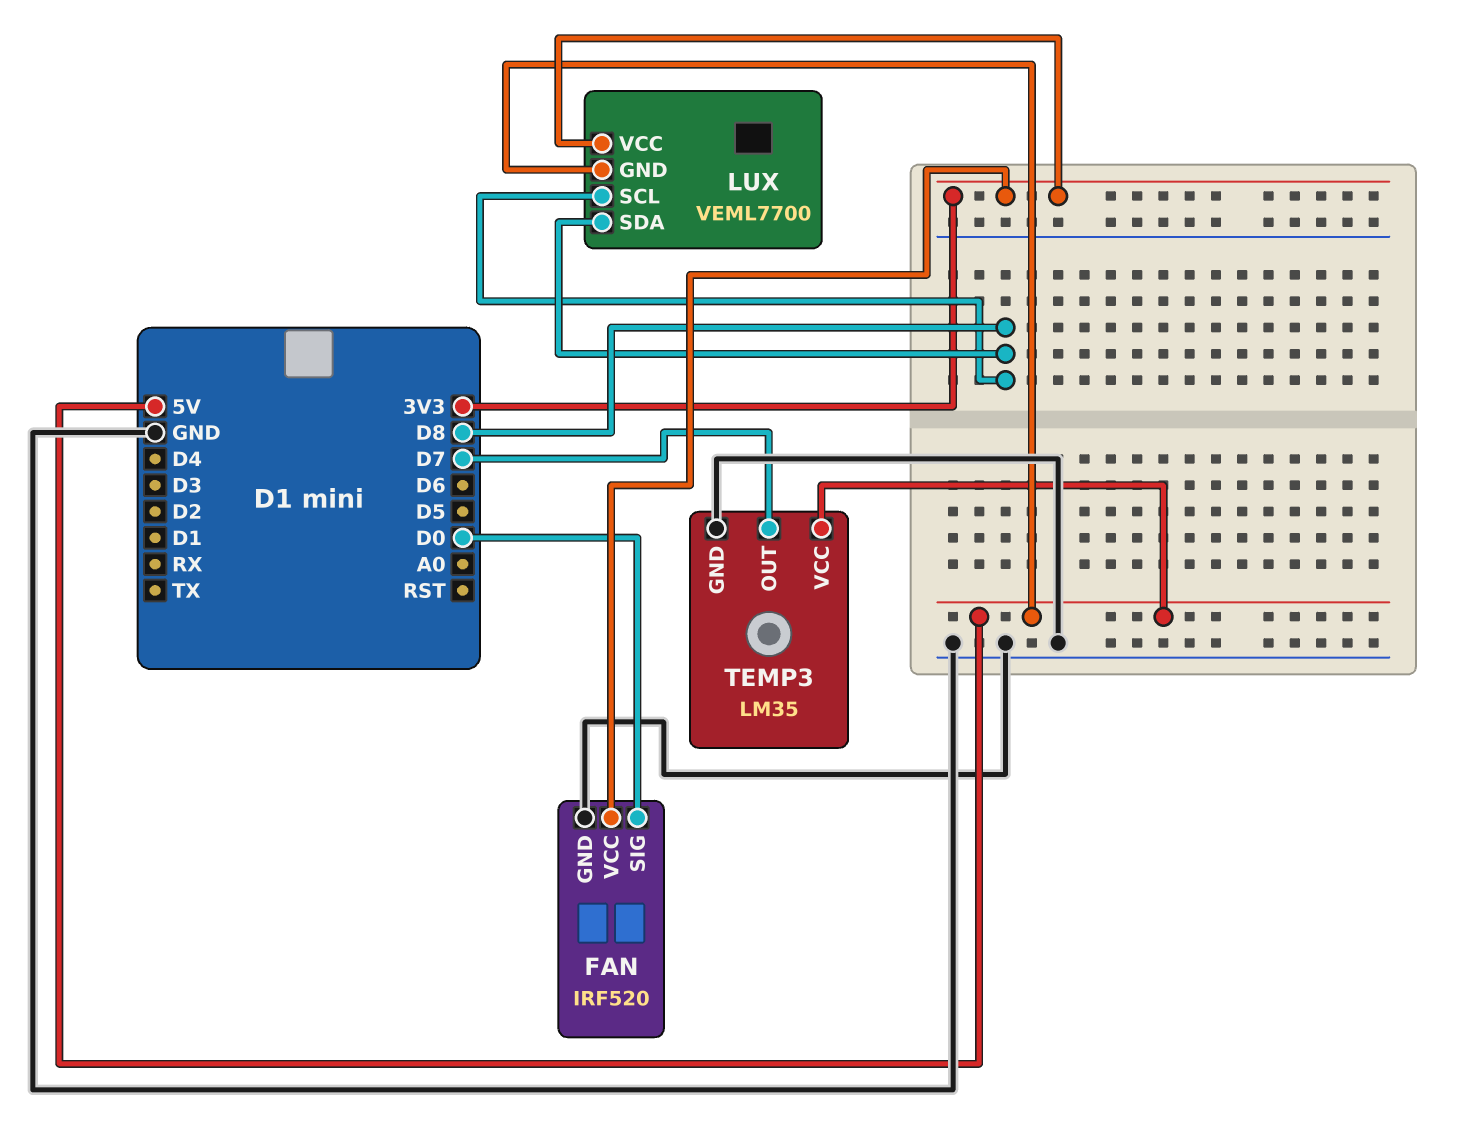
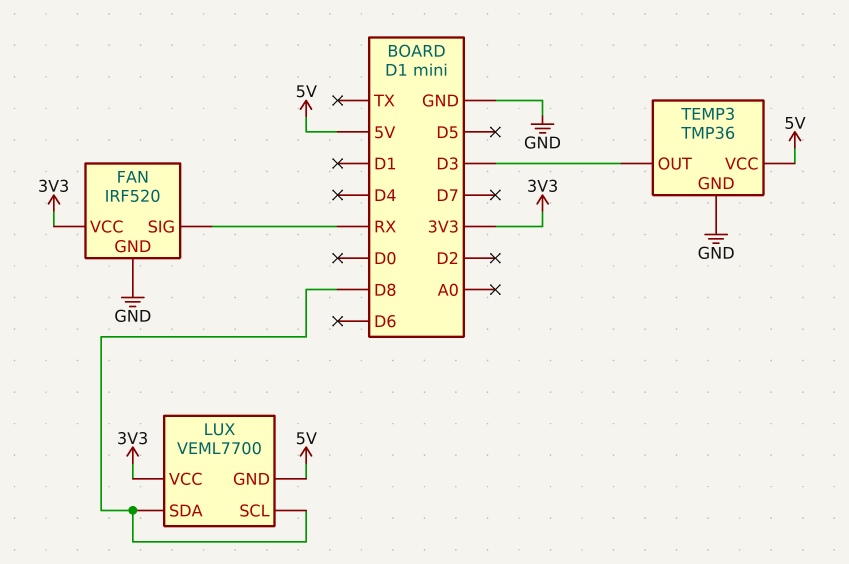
FAN pin SIG: D0 -> RX
TEMP3: LM35 -> TMP36
TEMP3 pin OUT: D7 -> D3

